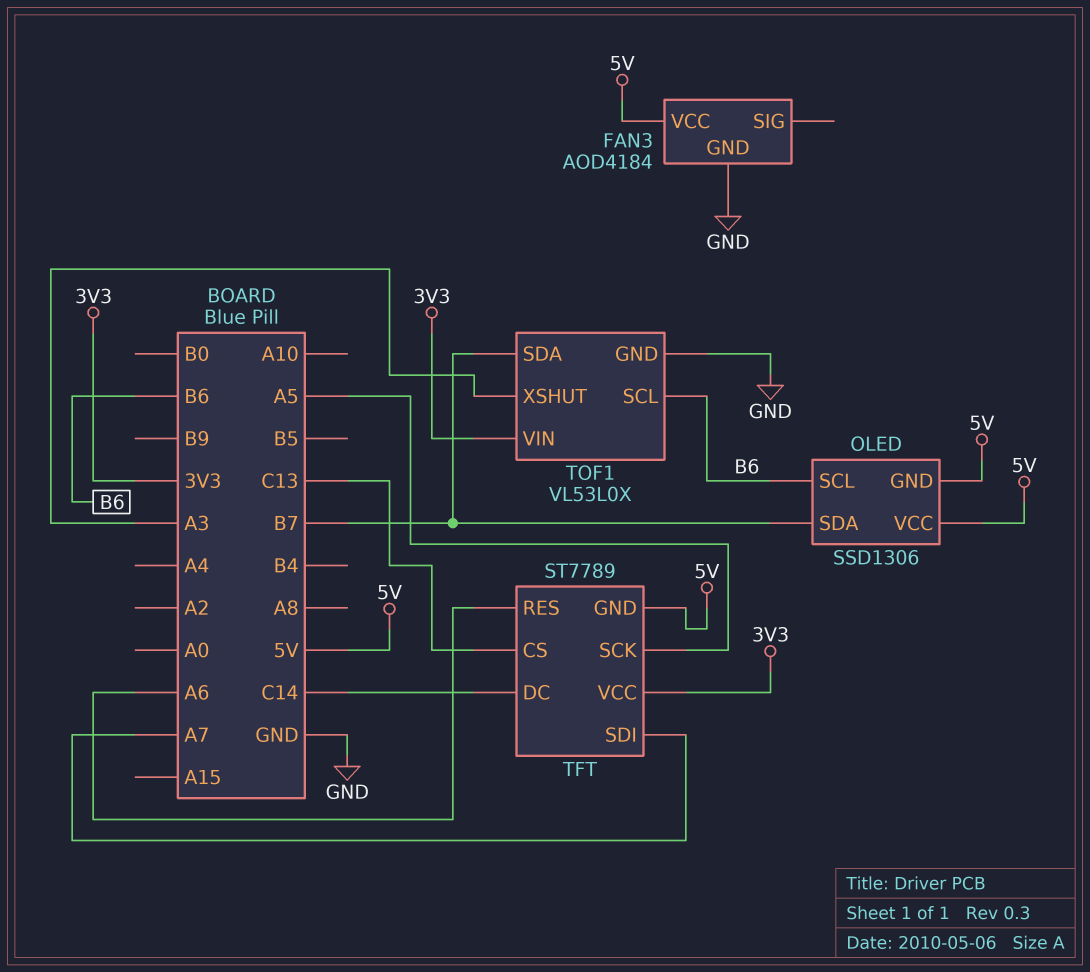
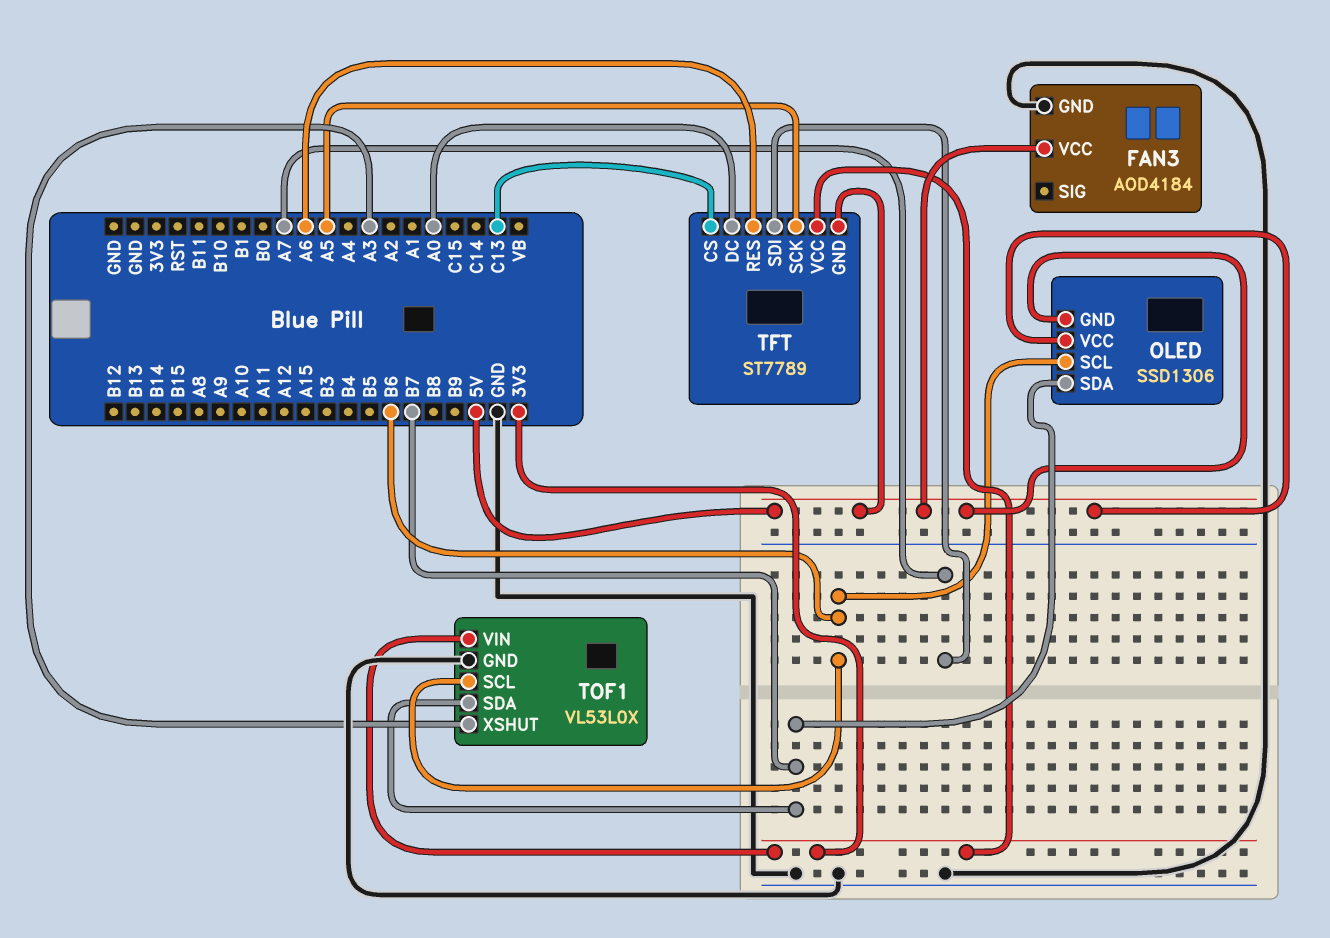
TFT pin DC: C14 -> A0

